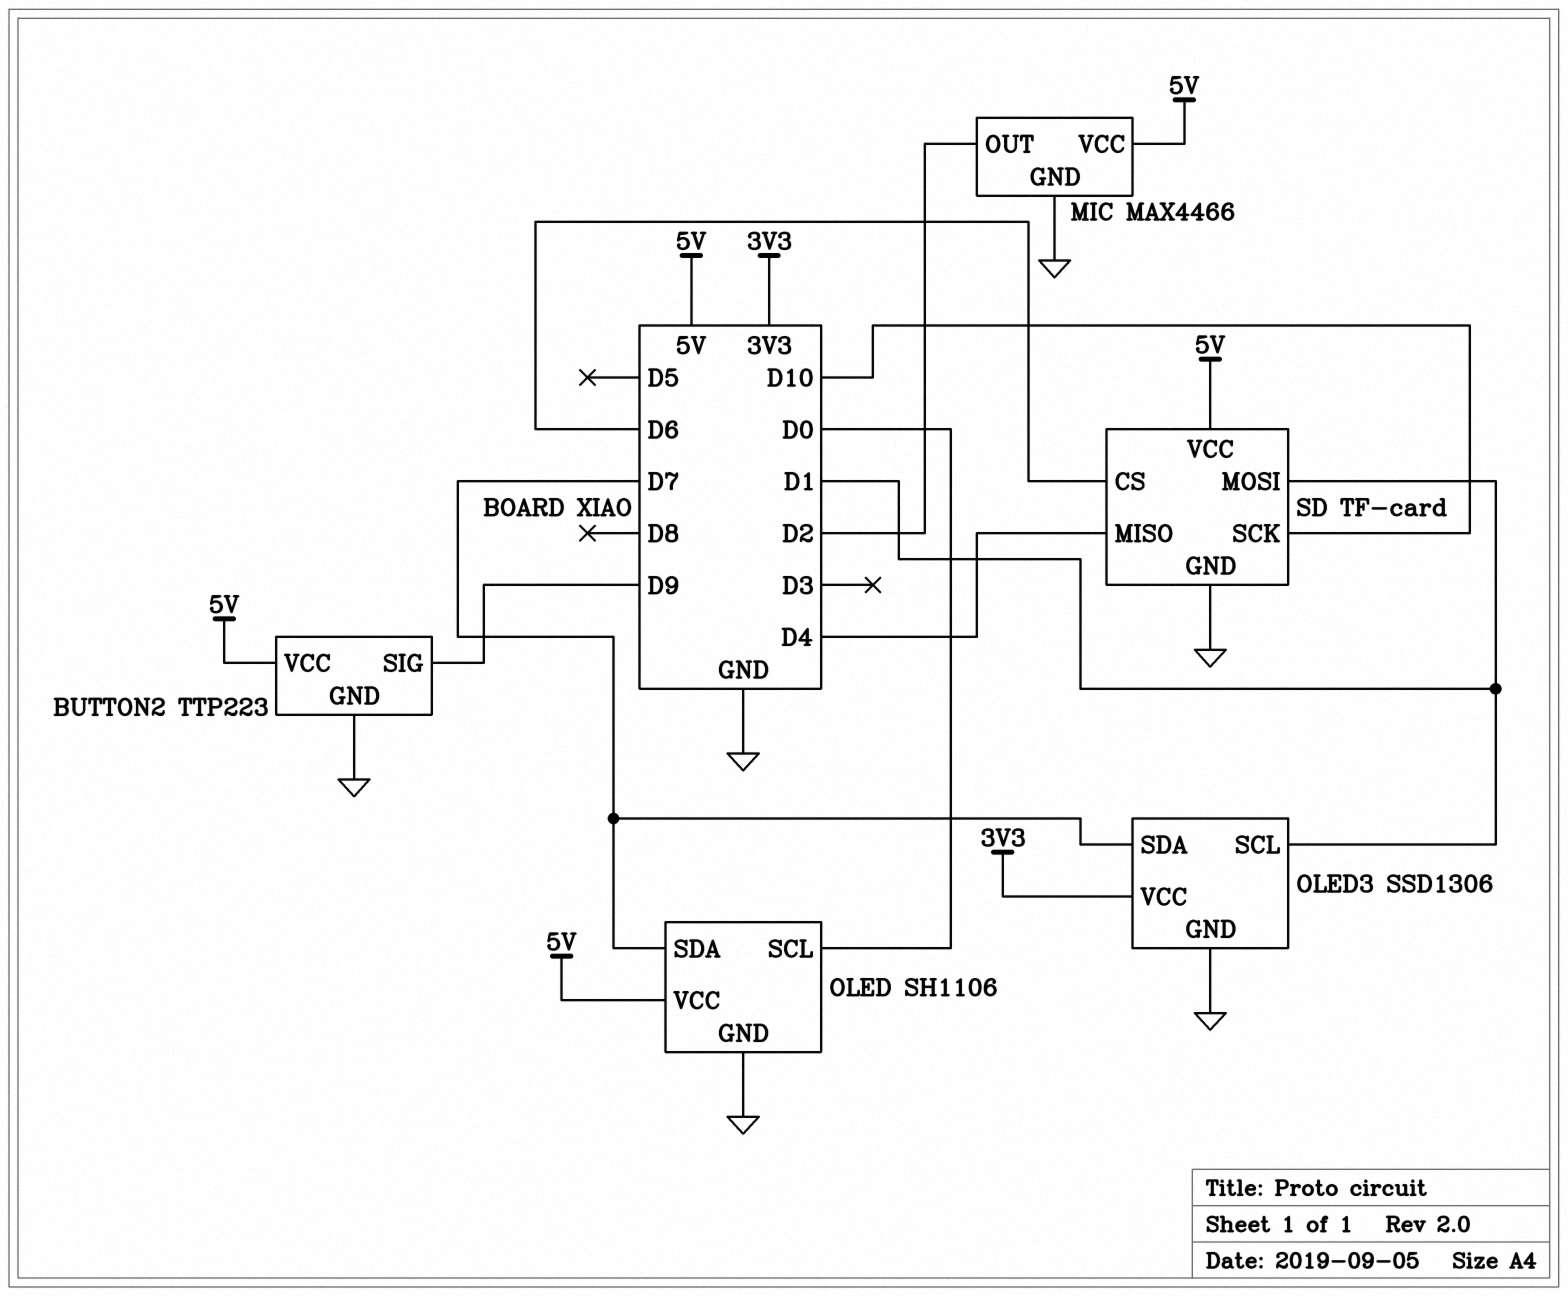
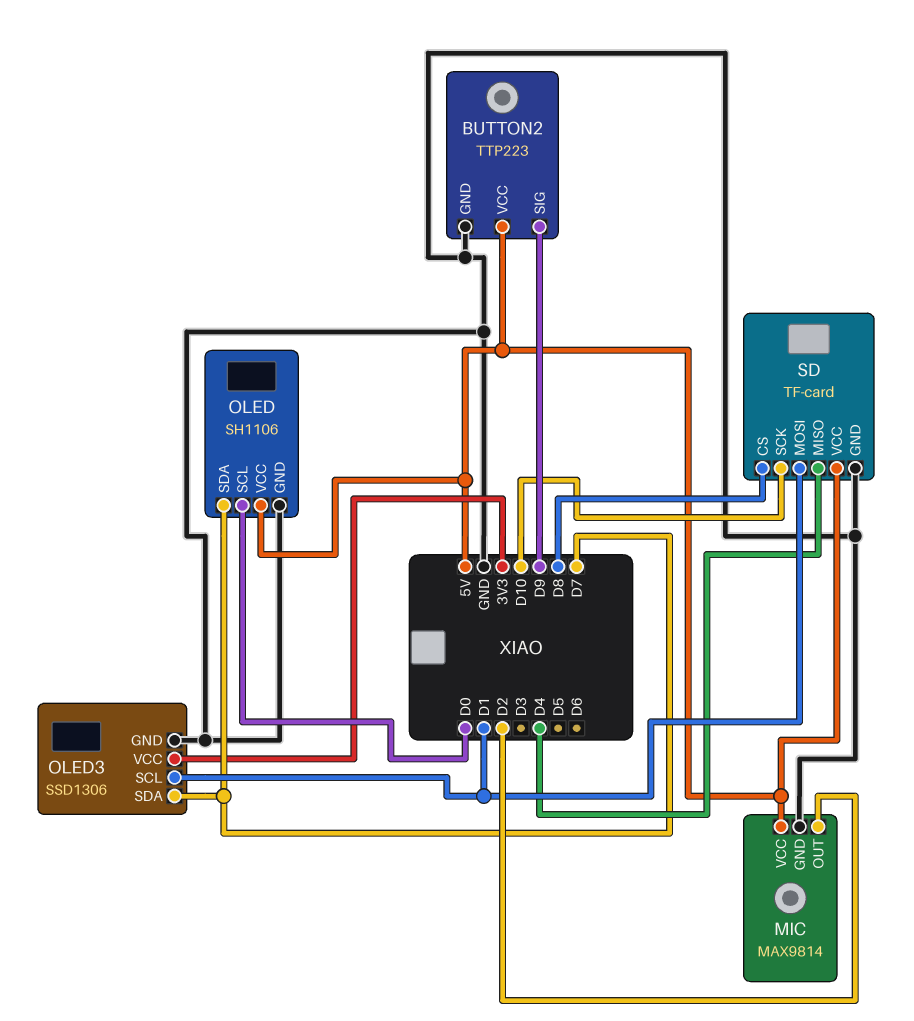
MIC: MAX4466 -> MAX9814
SD pin CS: D6 -> D8

